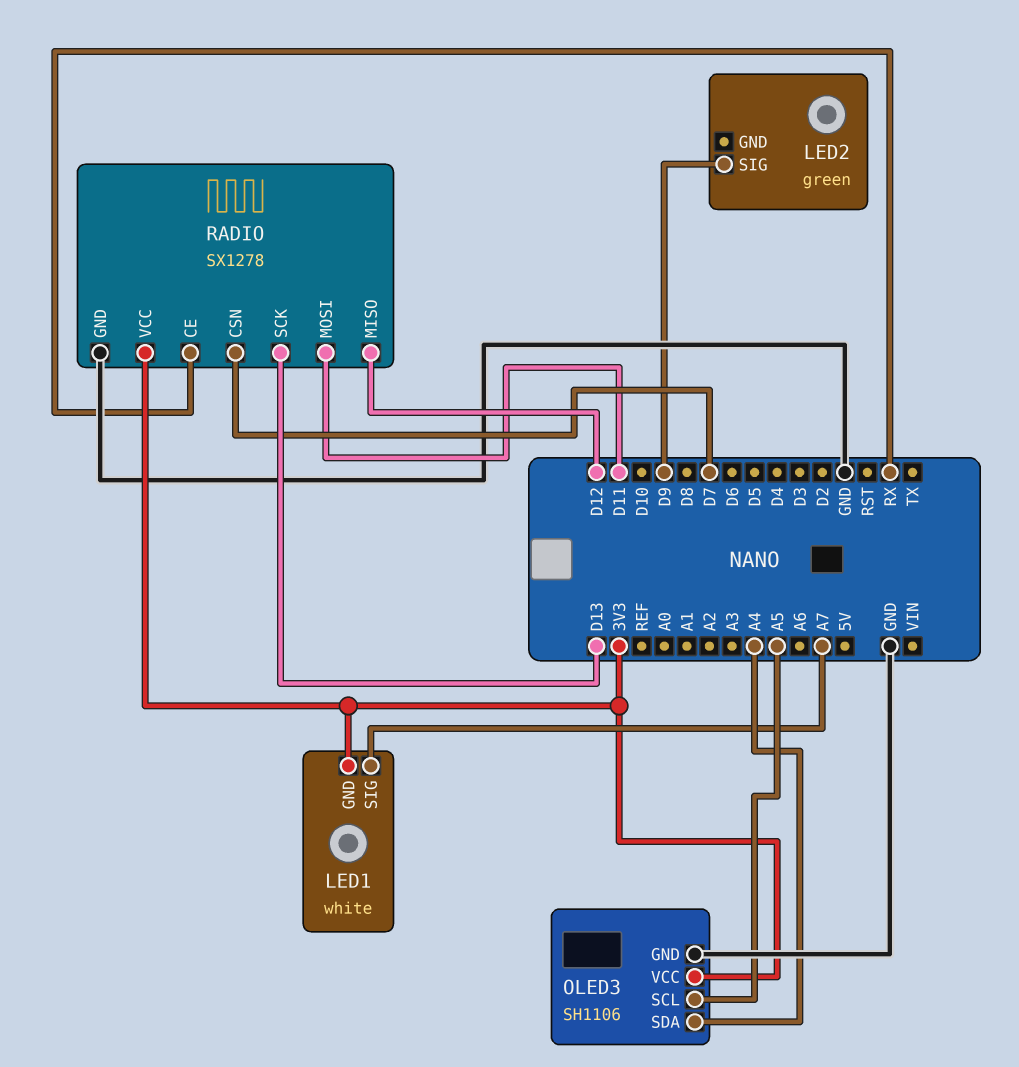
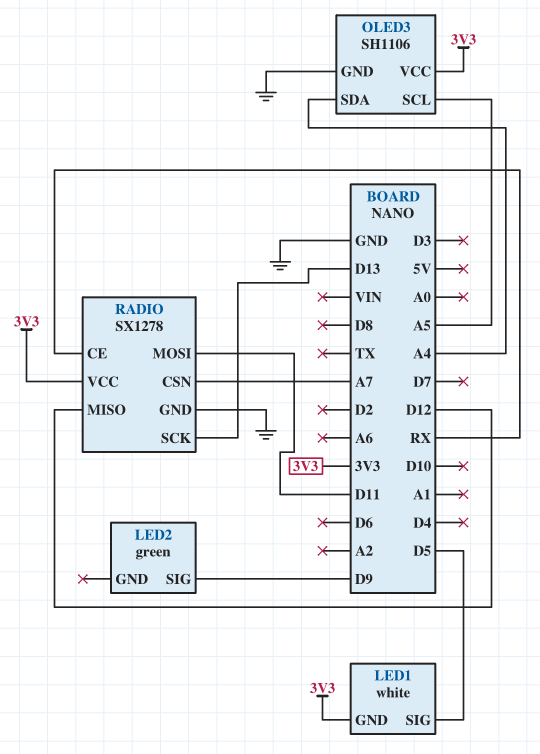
LED1 pin SIG: A7 -> D5
RADIO pin CSN: D7 -> A7

